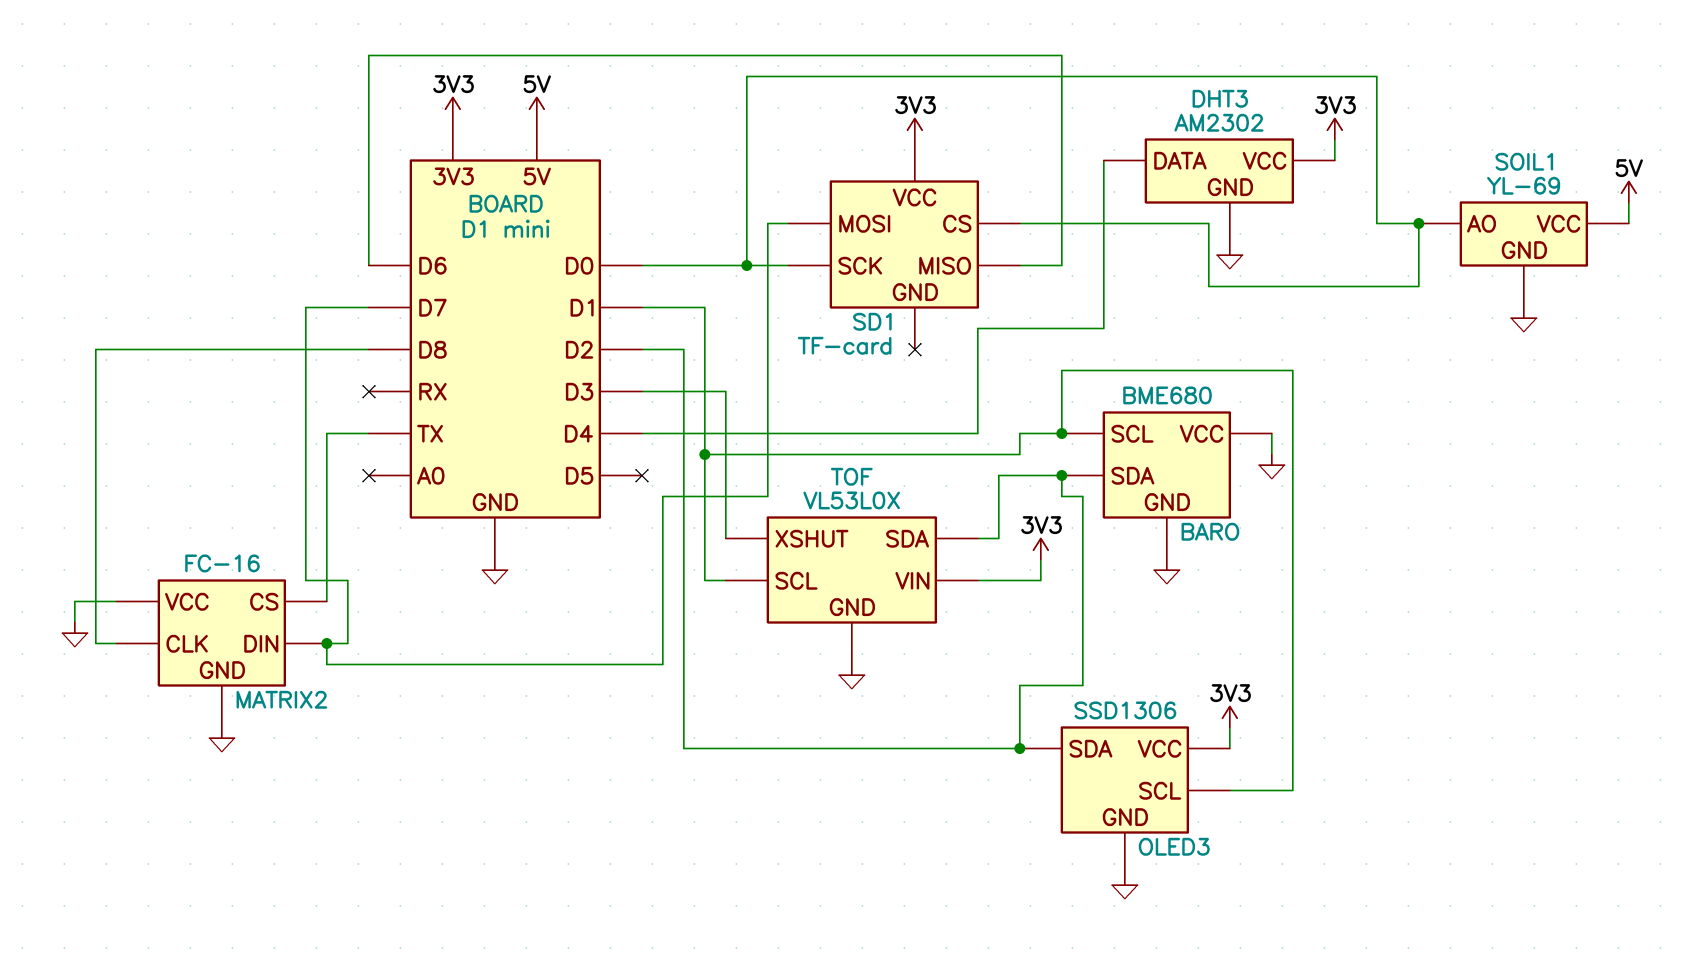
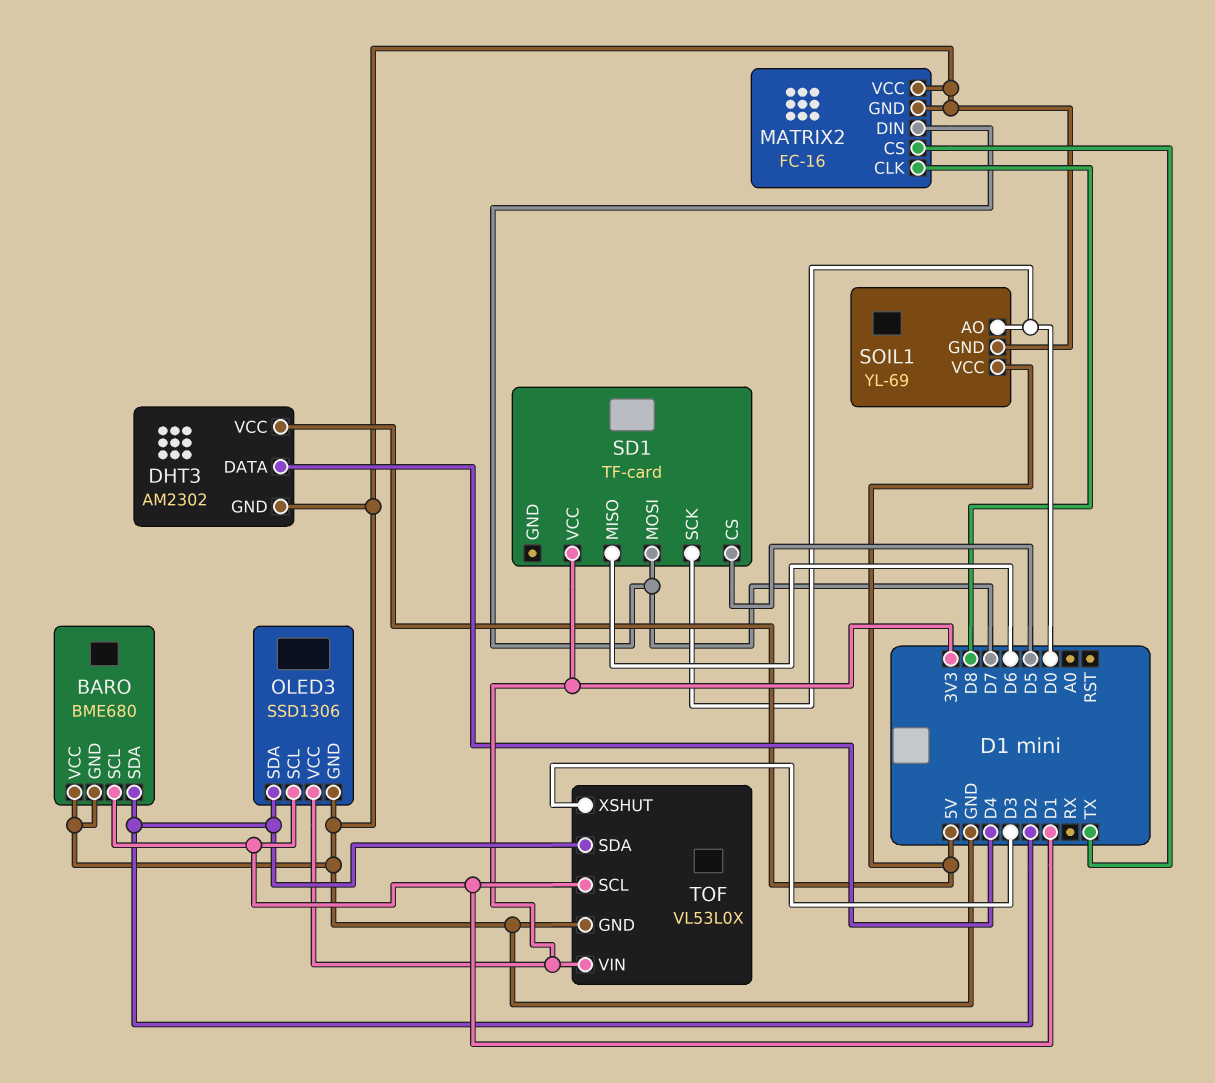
DHT3 pin VCC: 3V3 -> 5V
SD1 pin CS: D0 -> D5

